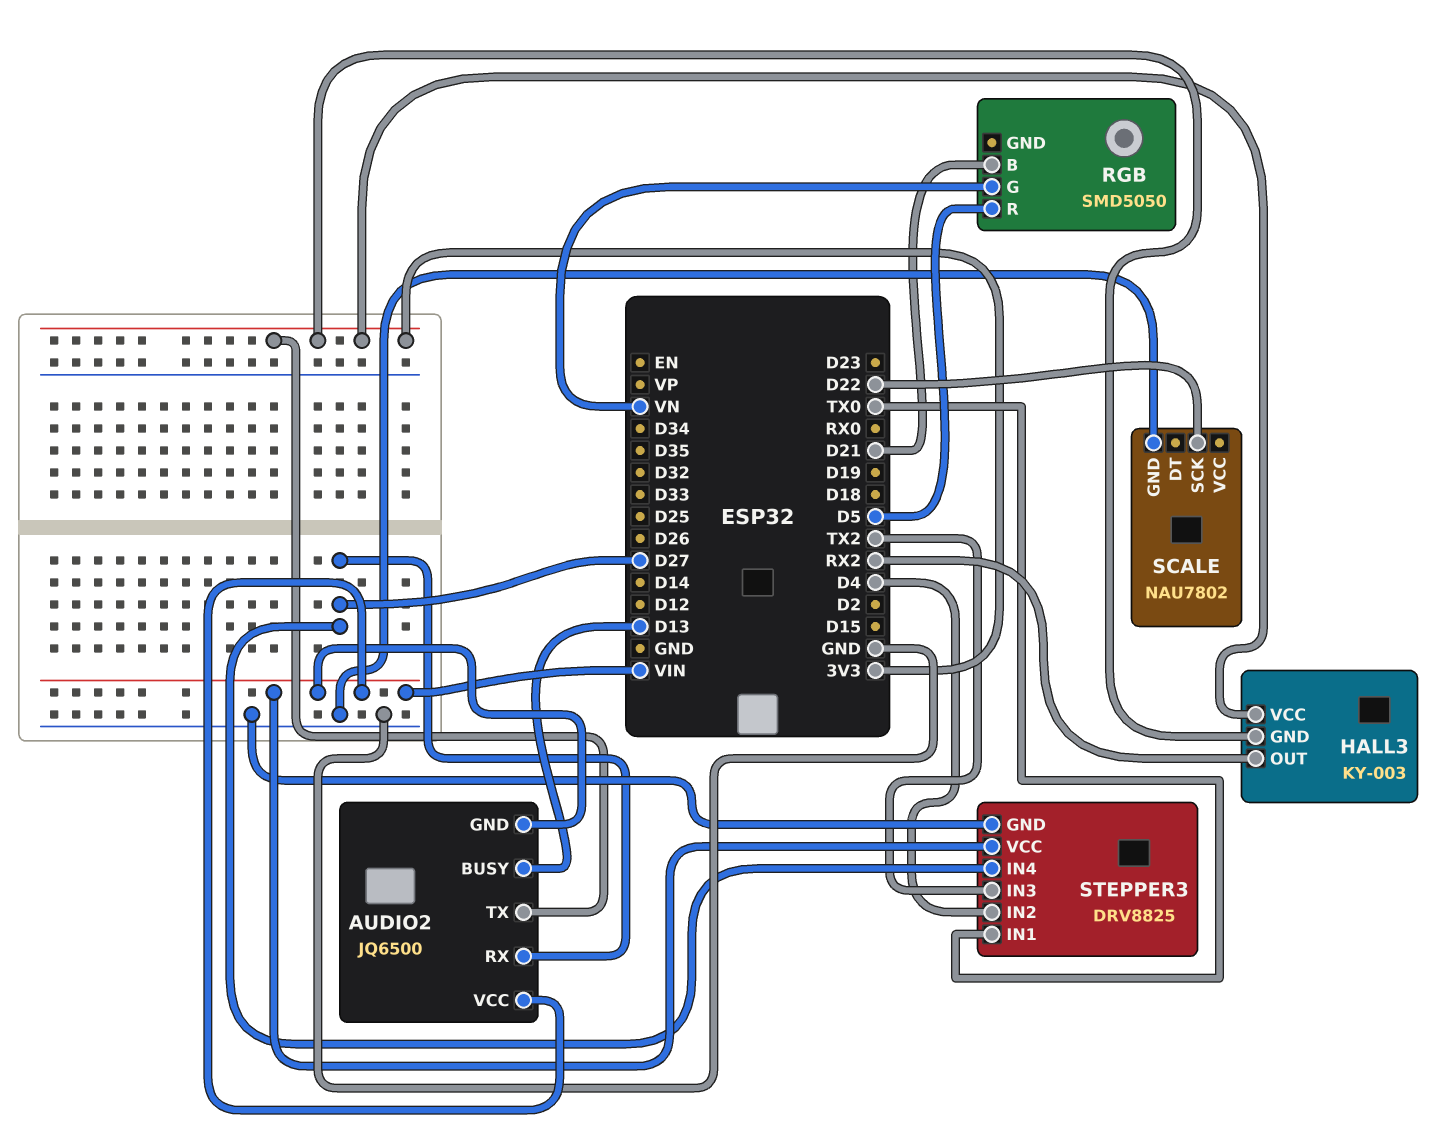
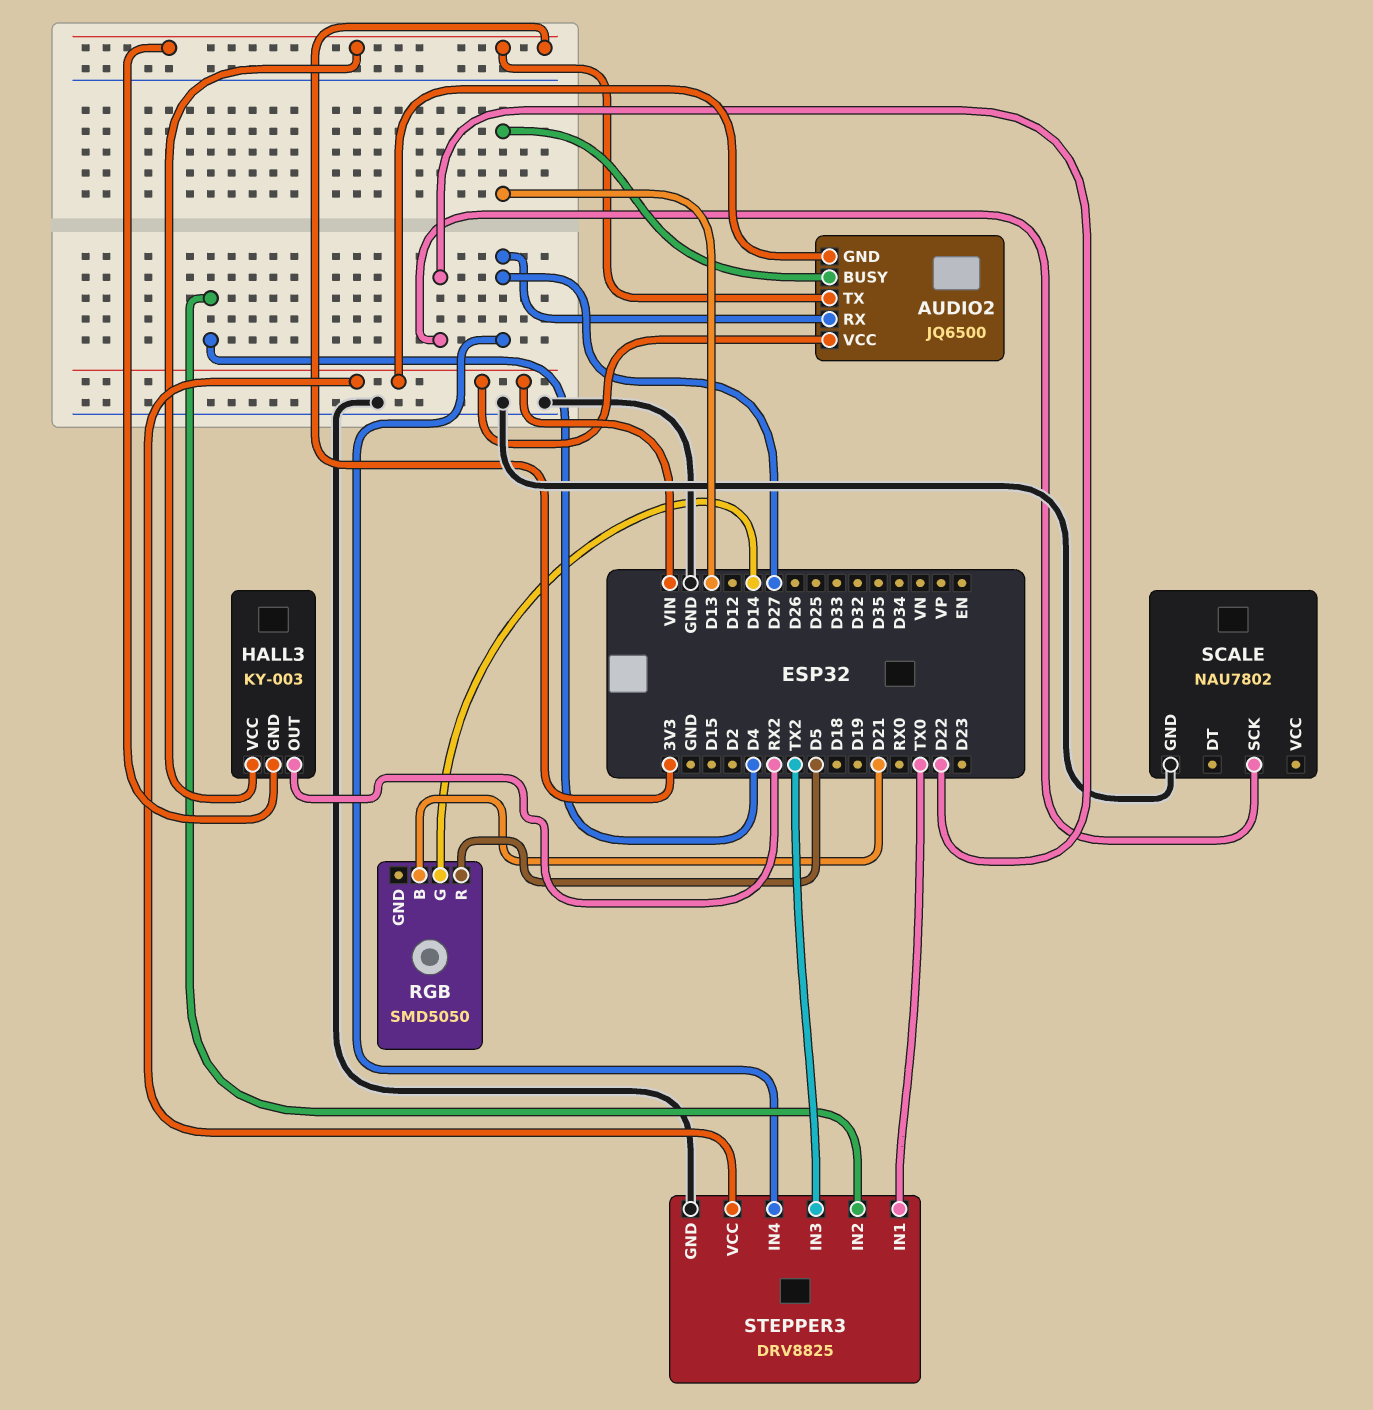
RGB pin G: VN -> D14

